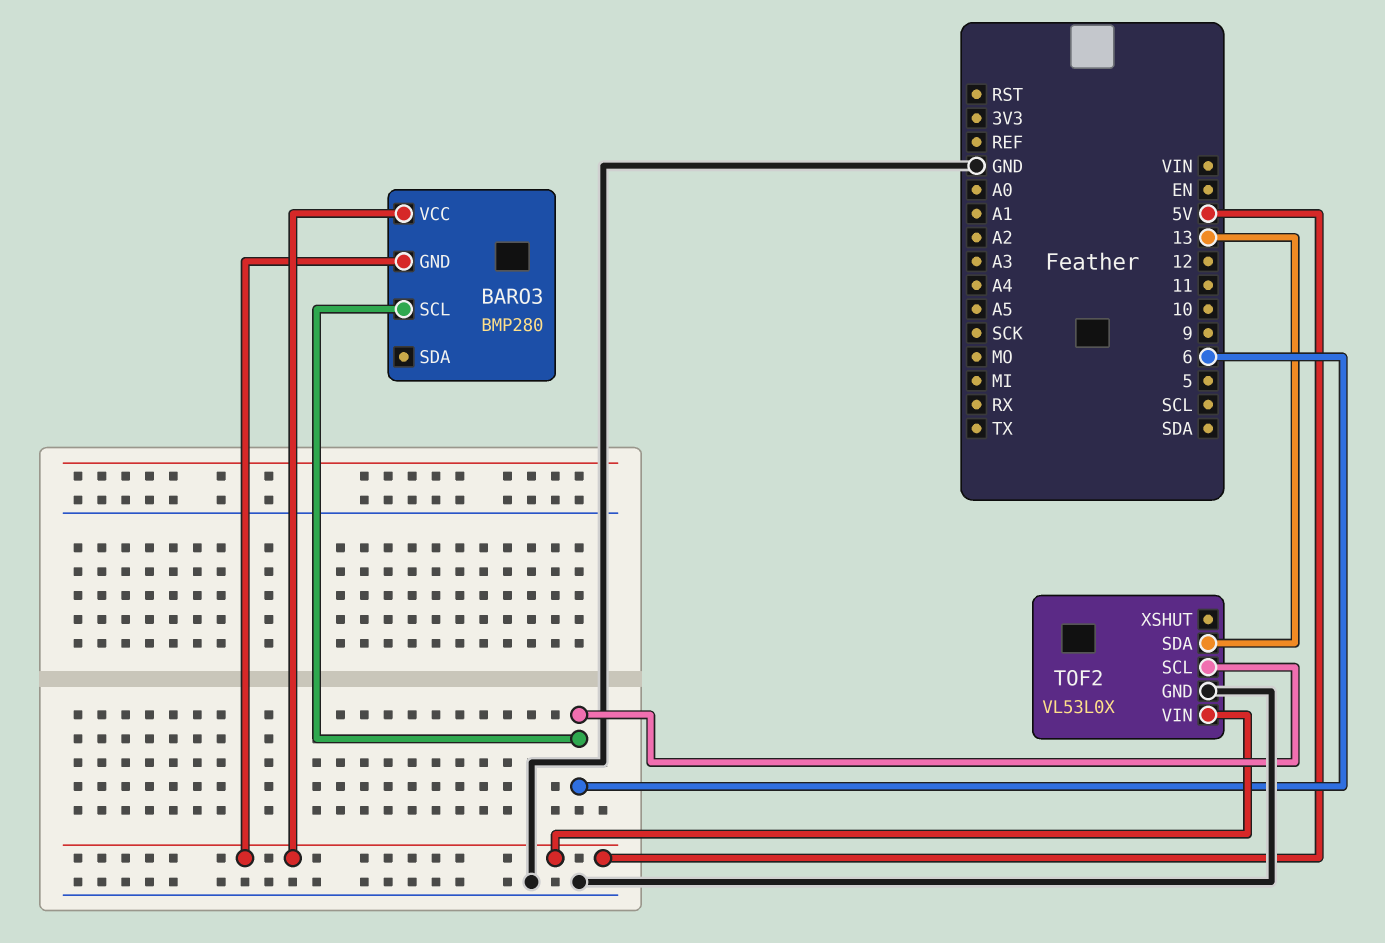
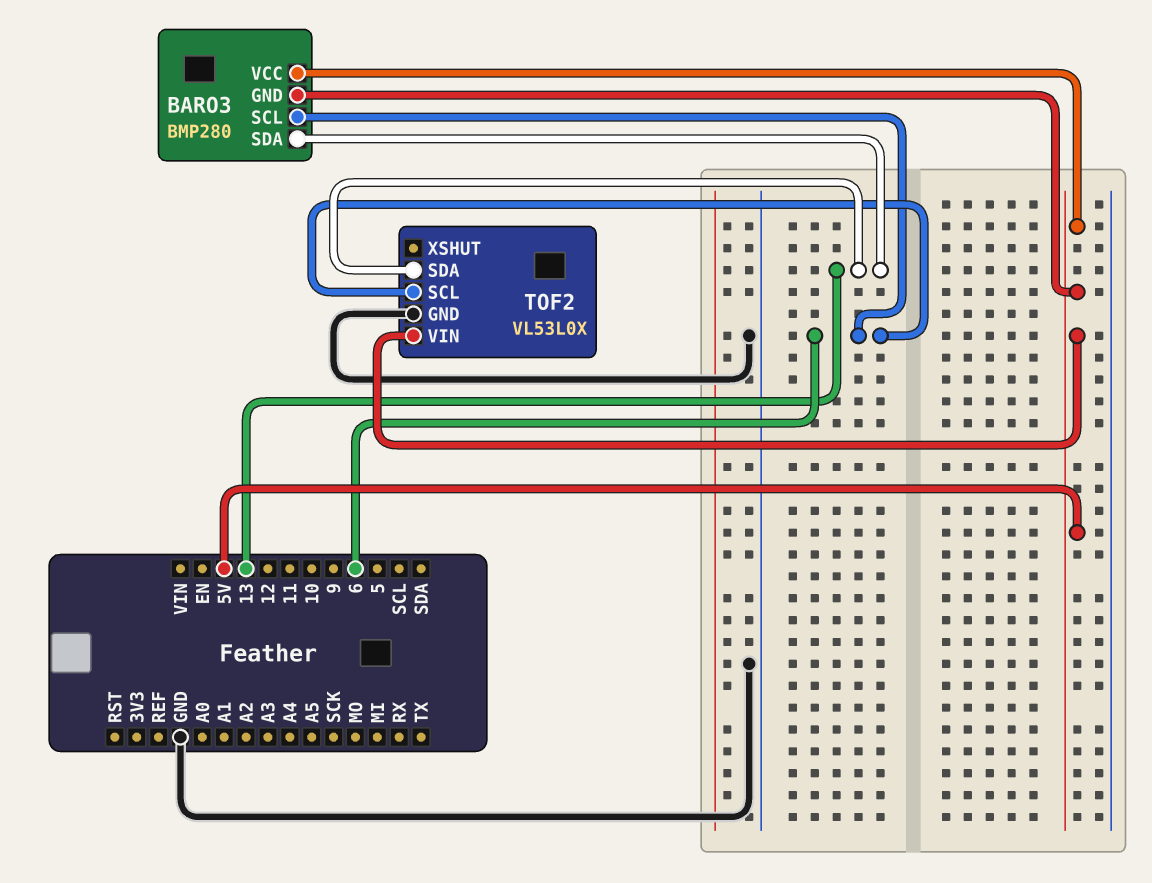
BARO3 pin SDA: none -> 13

